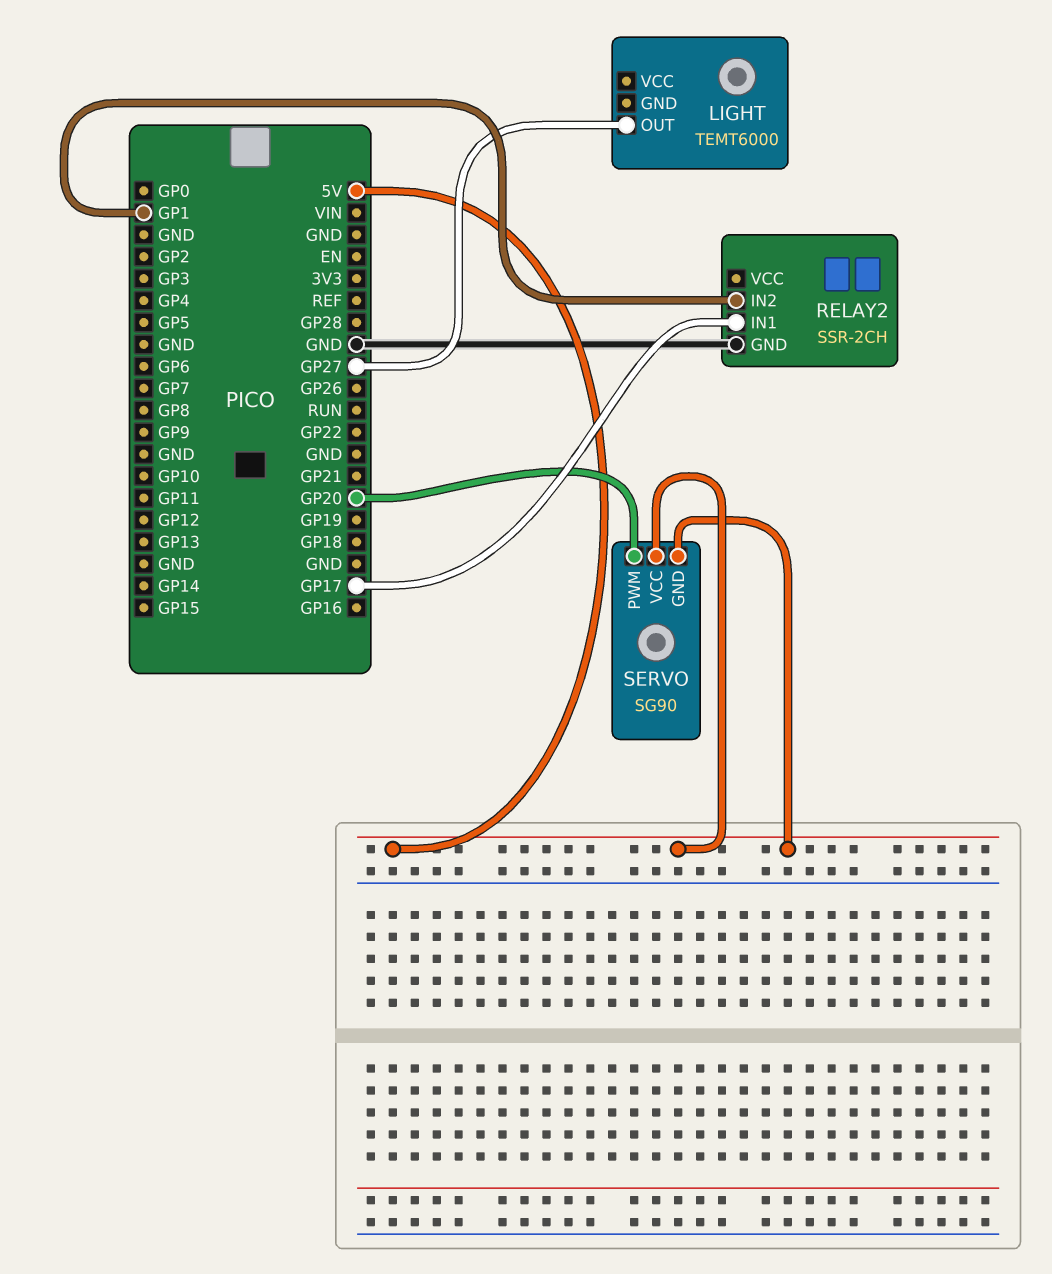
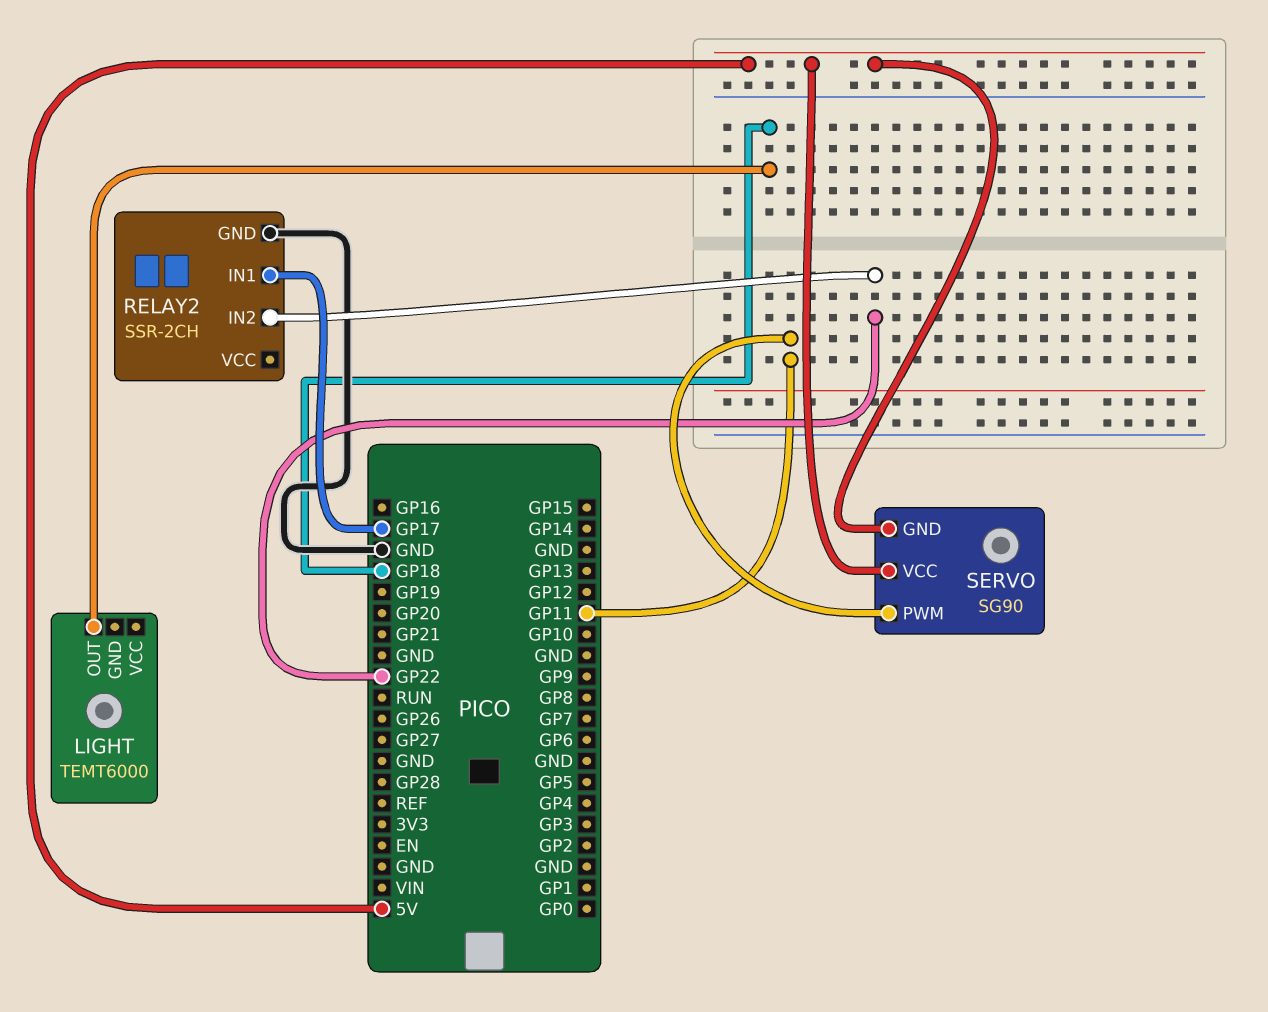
LIGHT pin OUT: GP27 -> GP18
RELAY2 pin IN2: GP1 -> GP22
SERVO pin PWM: GP20 -> GP11

